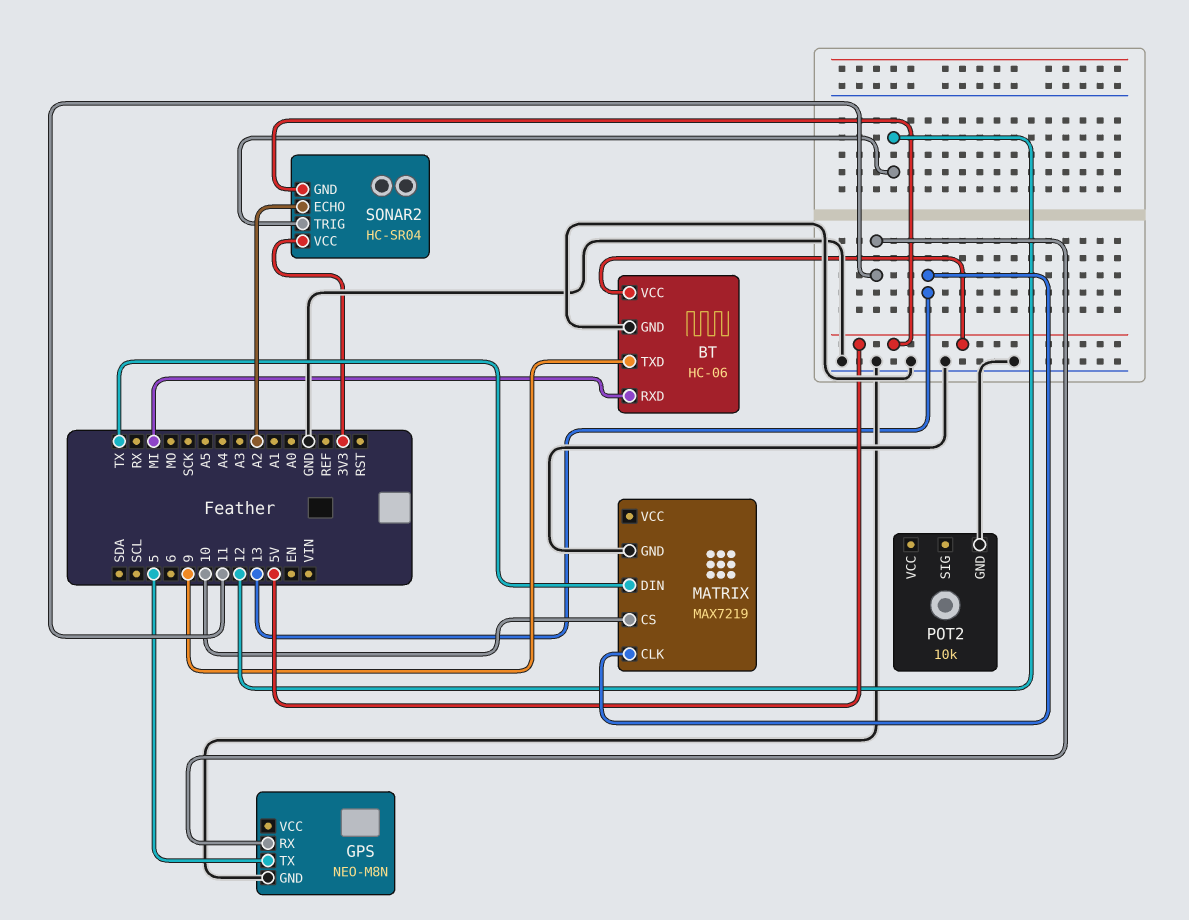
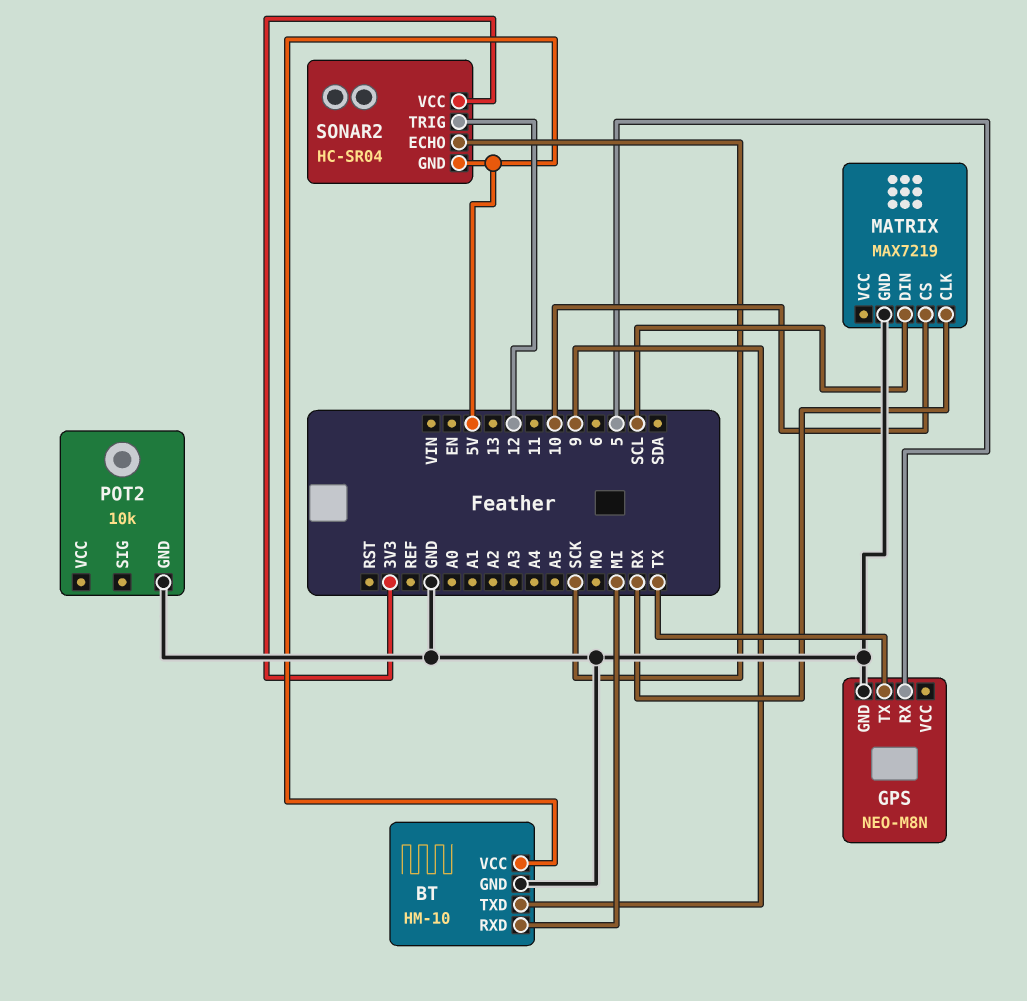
BT: HC-06 -> HM-10
GPS pin RX: 11 -> 5
GPS pin TX: 5 -> TX
MATRIX pin CLK: 13 -> RX
MATRIX pin DIN: TX -> SCL
SONAR2 pin ECHO: A2 -> SCK

